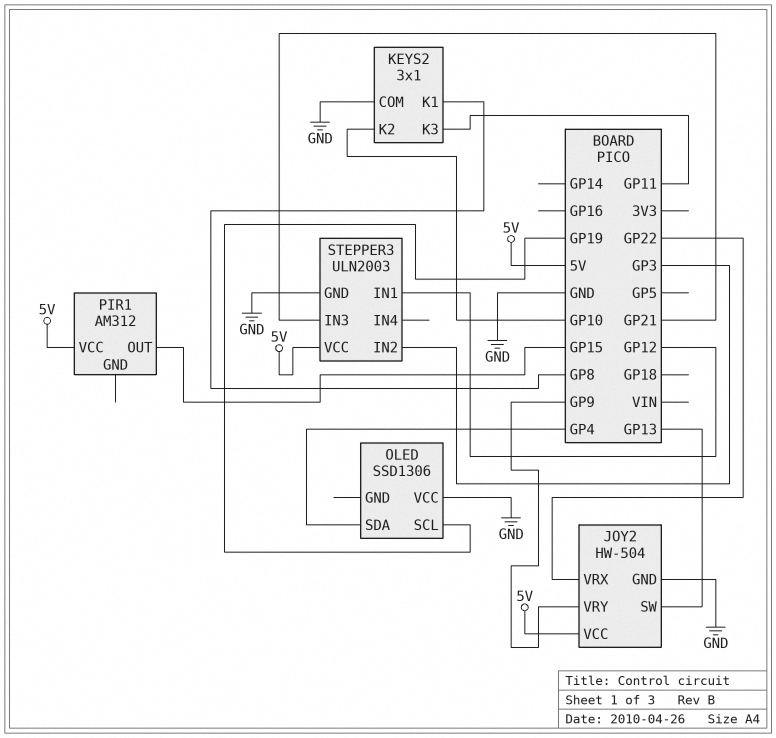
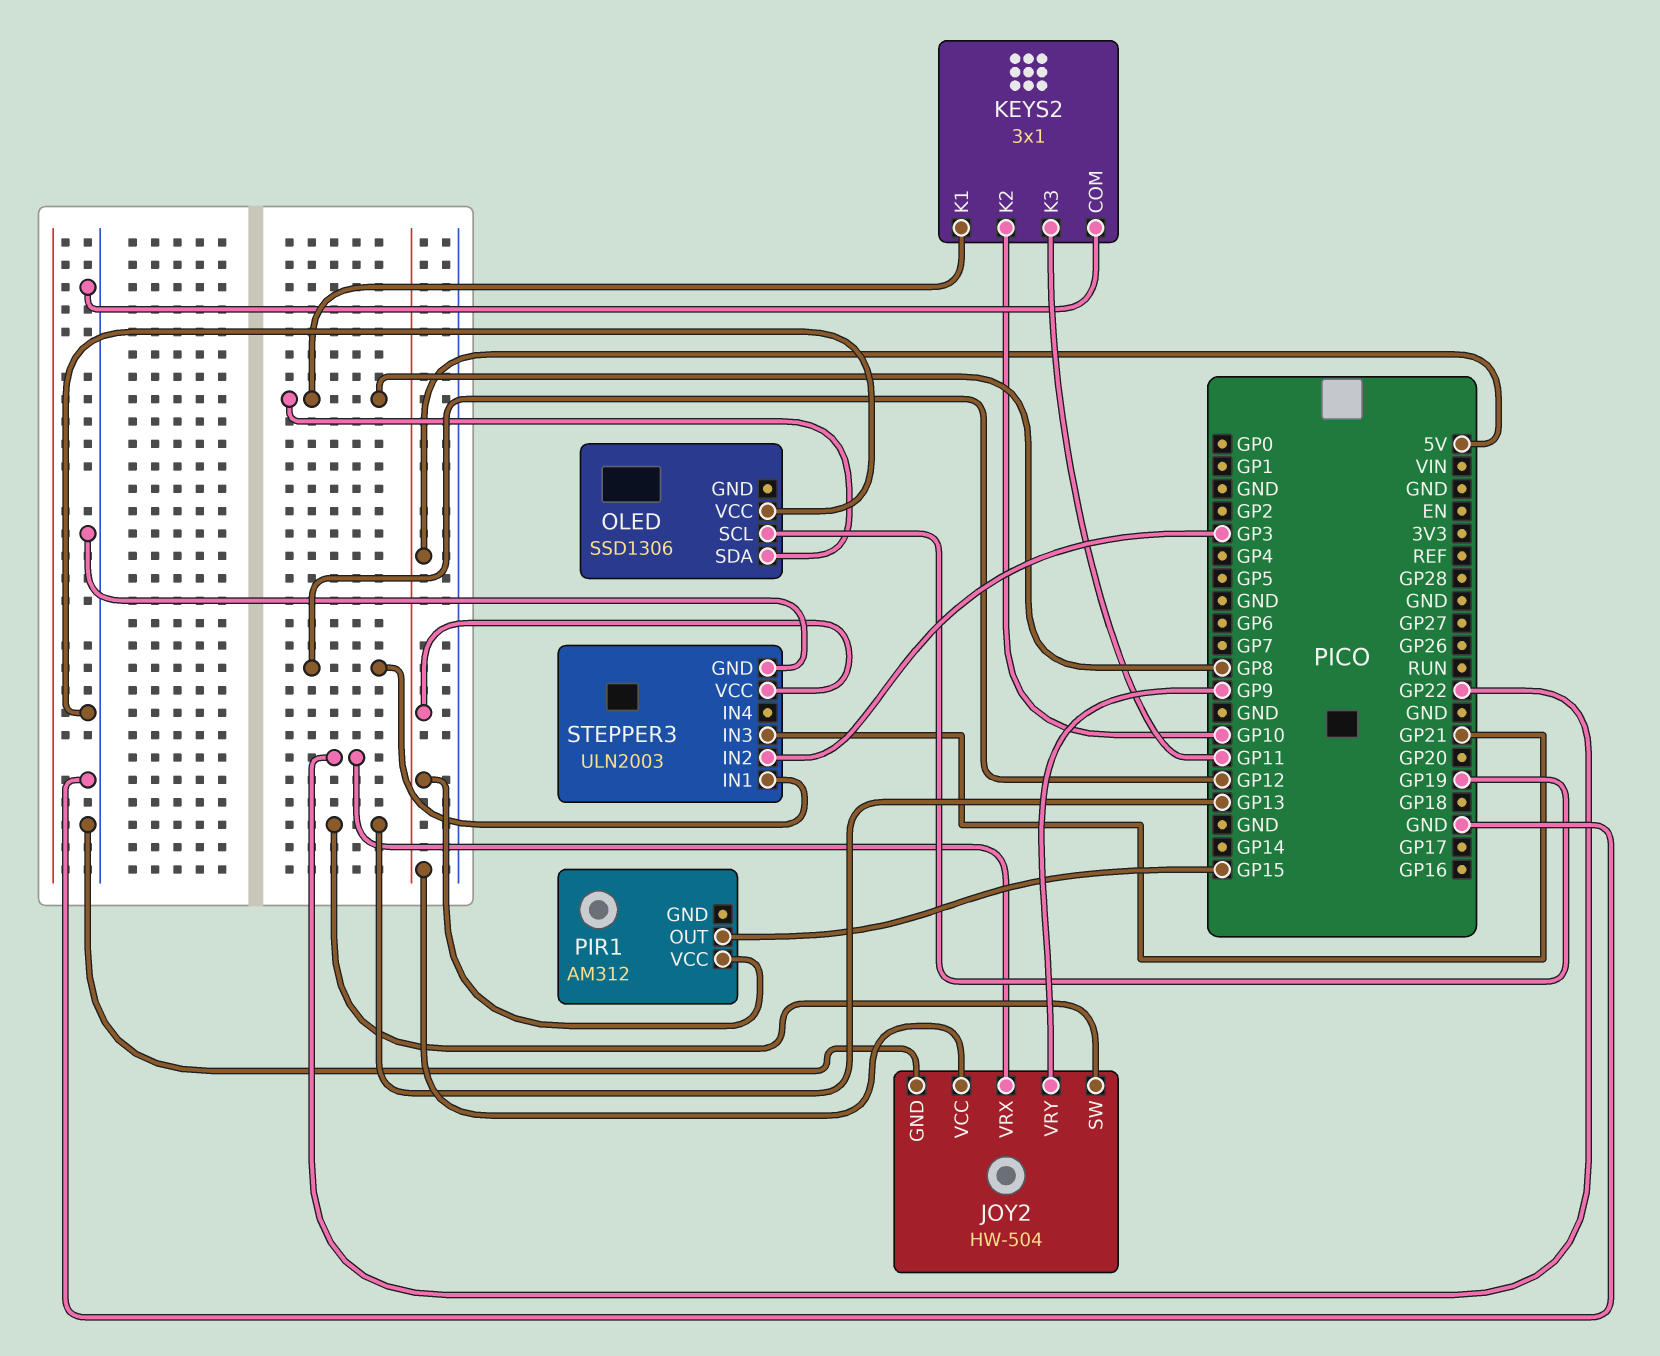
OLED pin SDA: GP4 -> GP8

